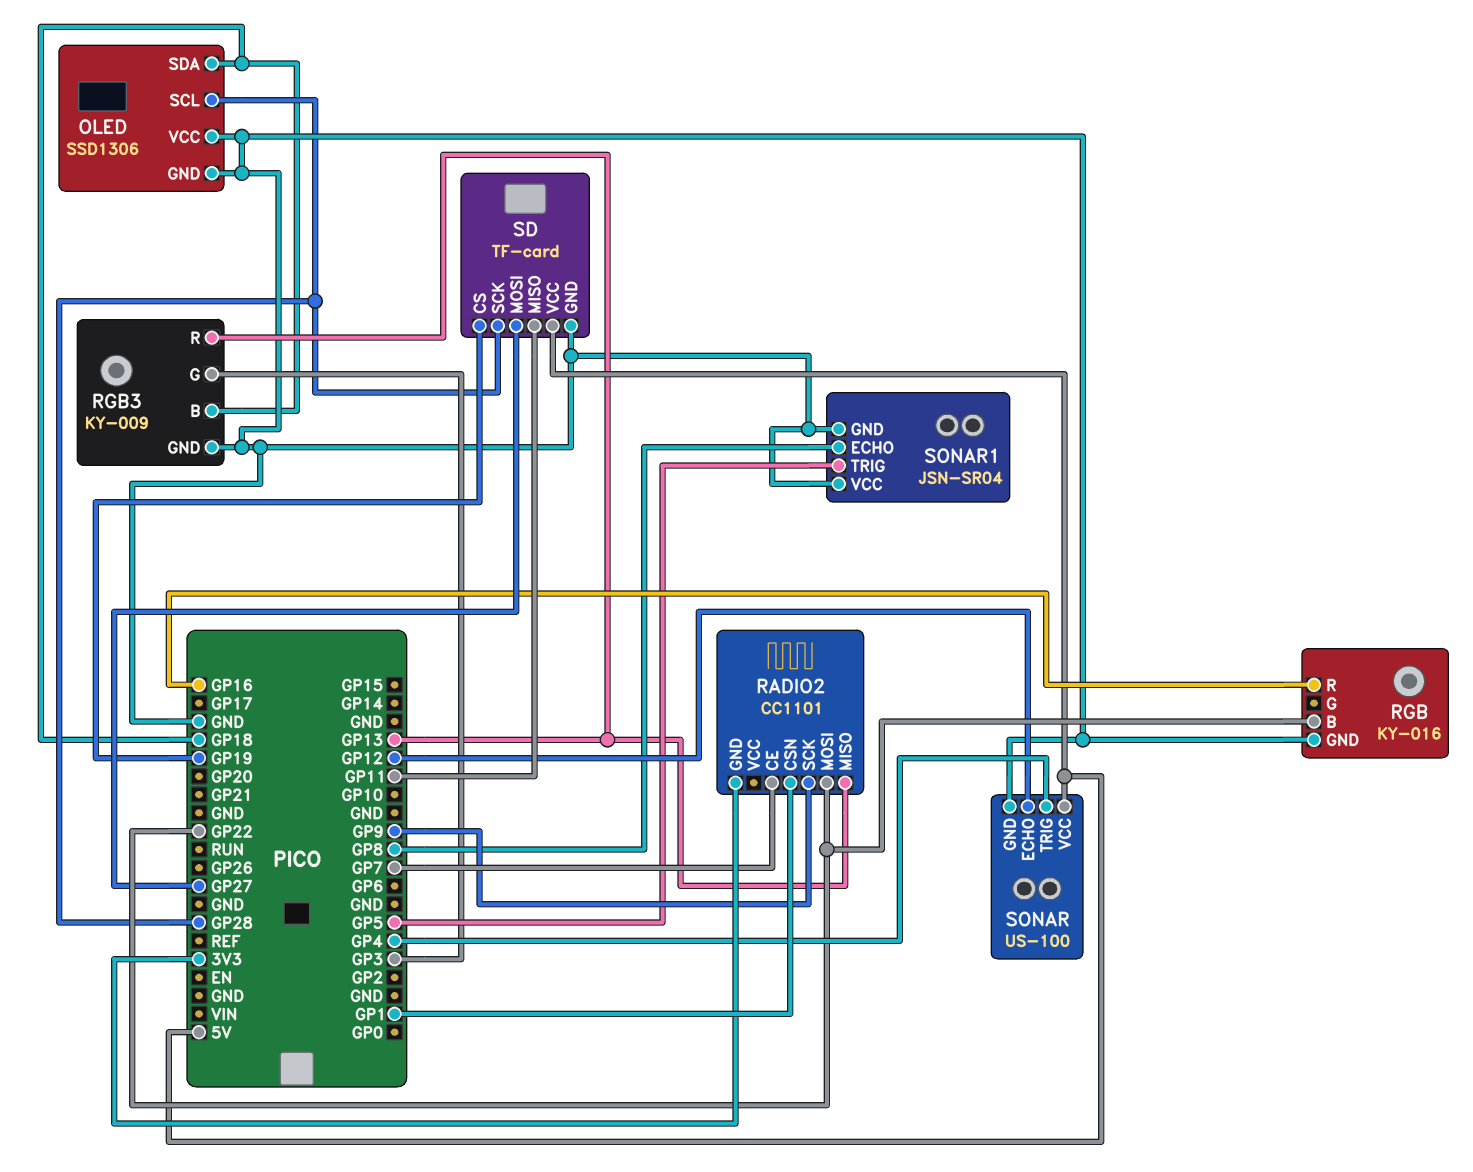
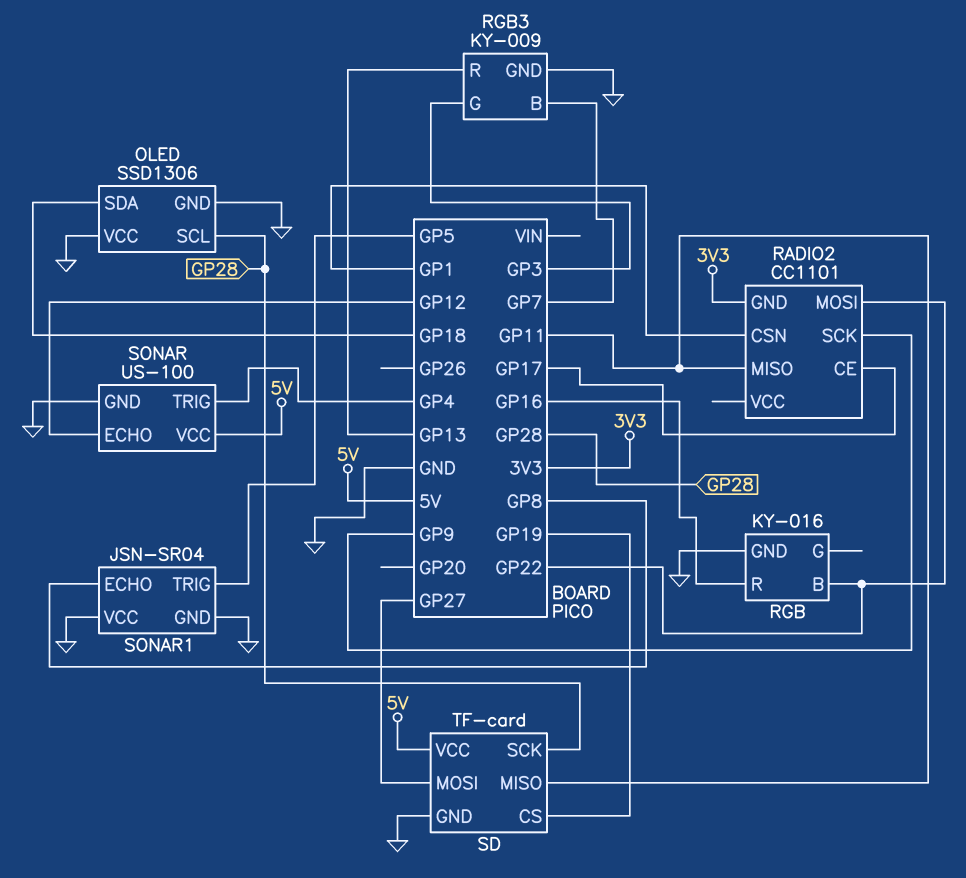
RADIO2 pin CE: GP7 -> GP17
RADIO2 pin MISO: GP13 -> GP11
RGB3 pin B: GP18 -> GP7

